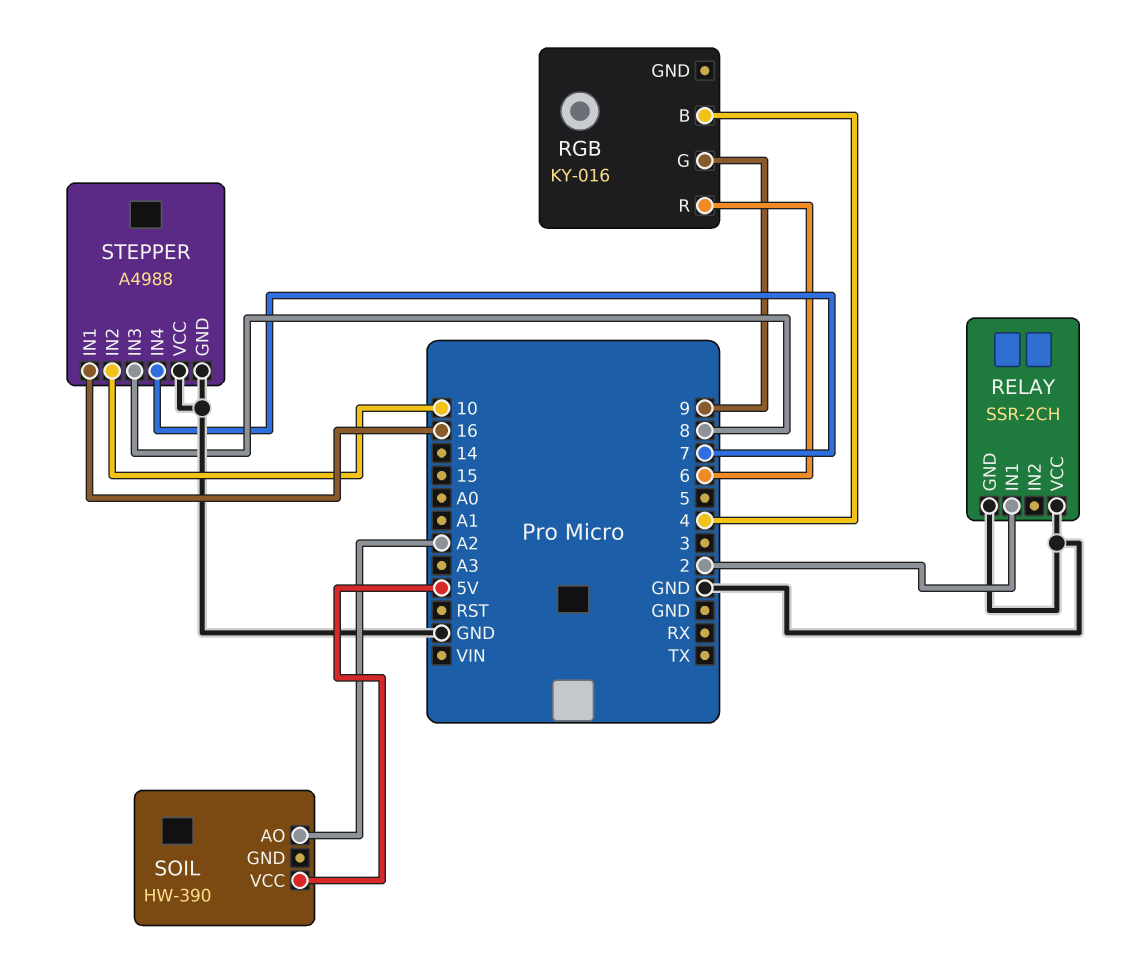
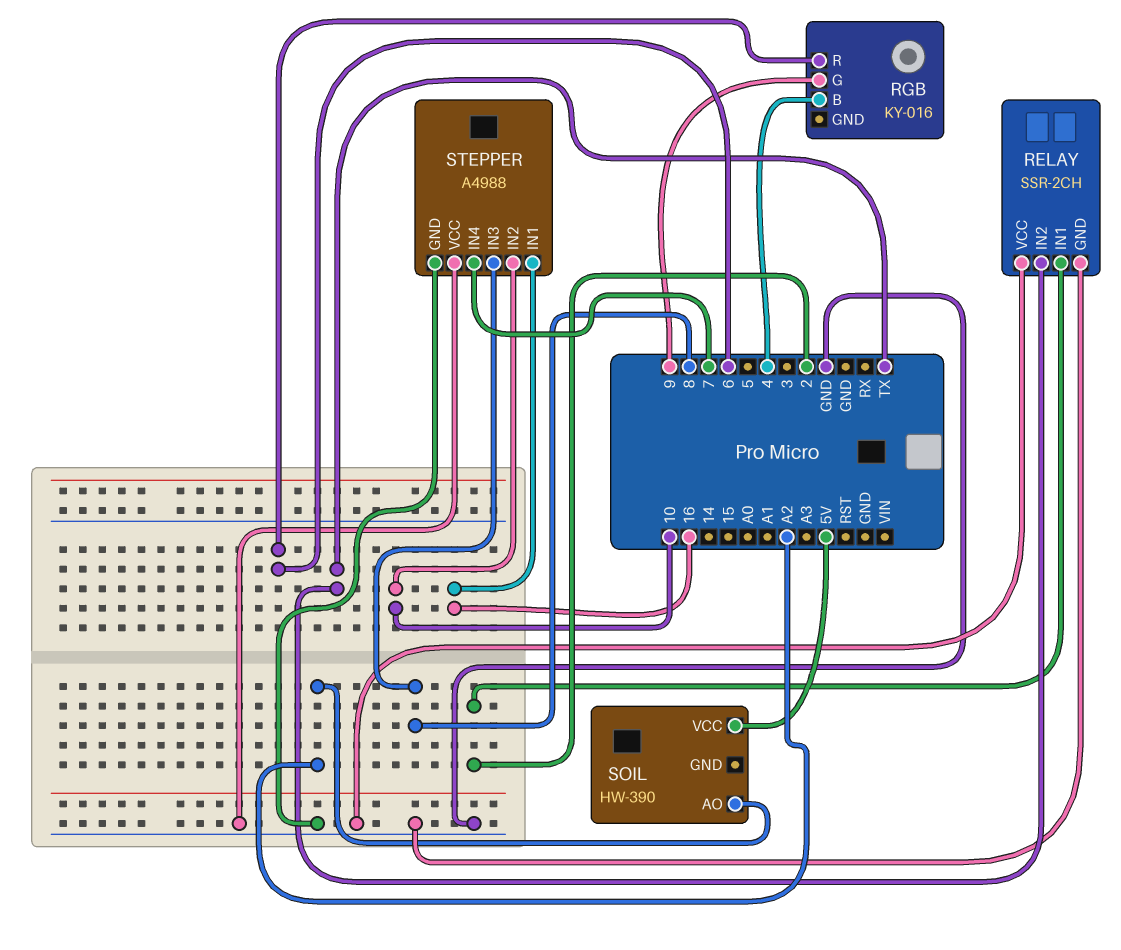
RELAY pin IN2: none -> TX

